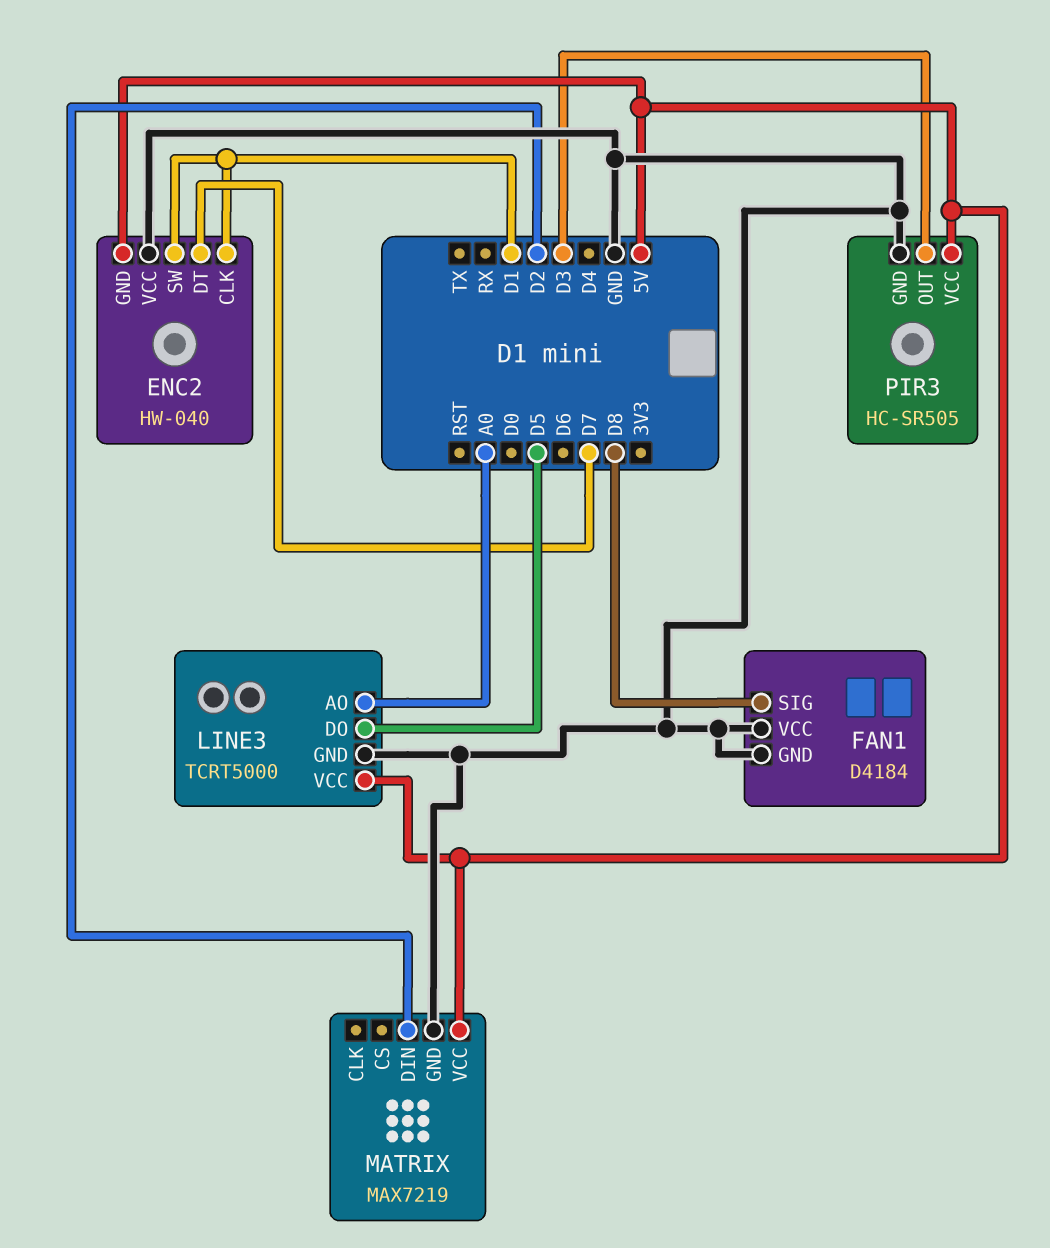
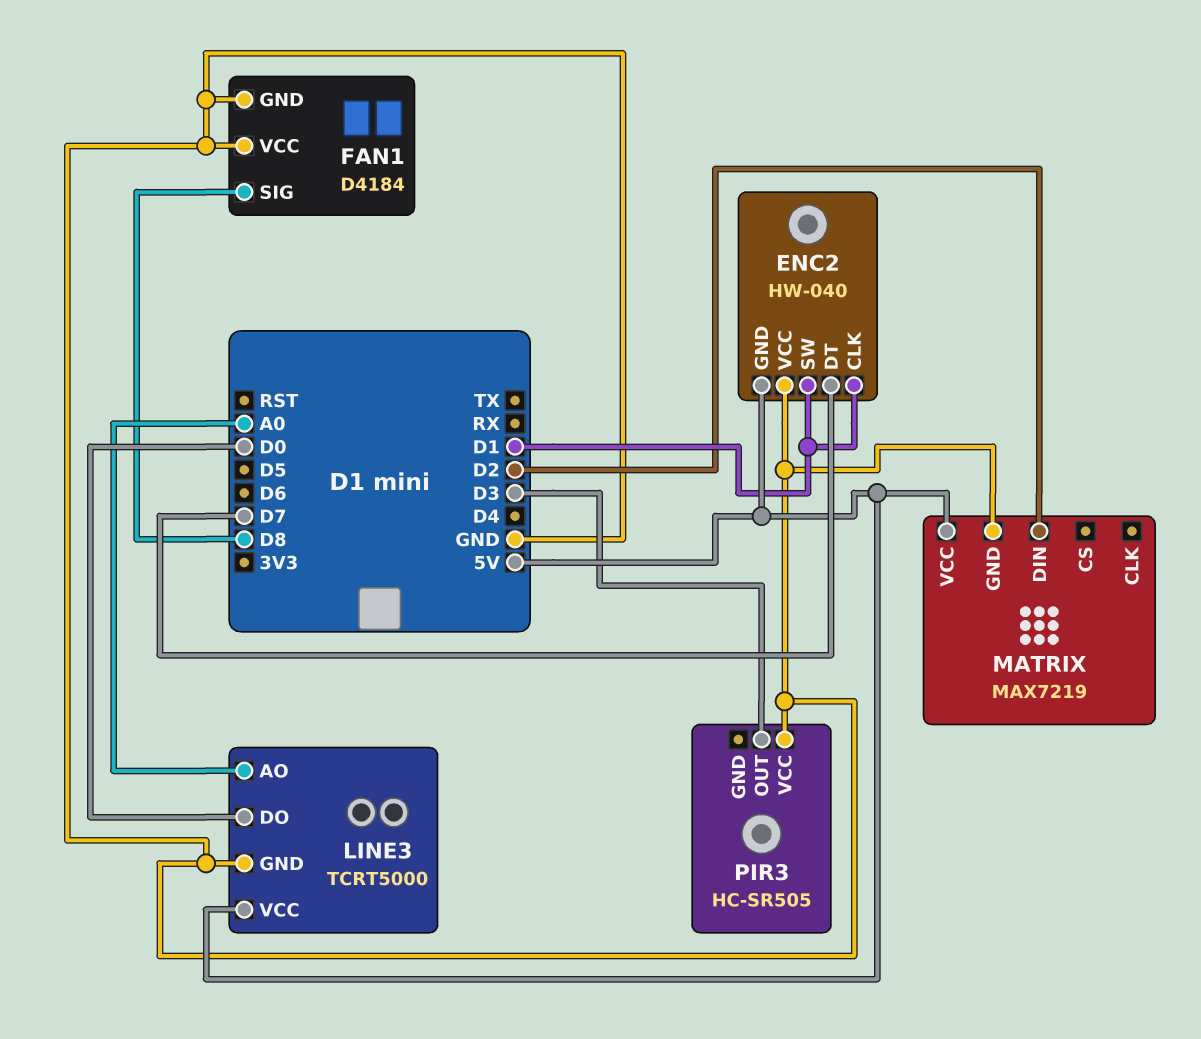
LINE3 pin DO: D5 -> D0
PIR3 pin GND: GND -> none
PIR3 pin VCC: 5V -> GND

